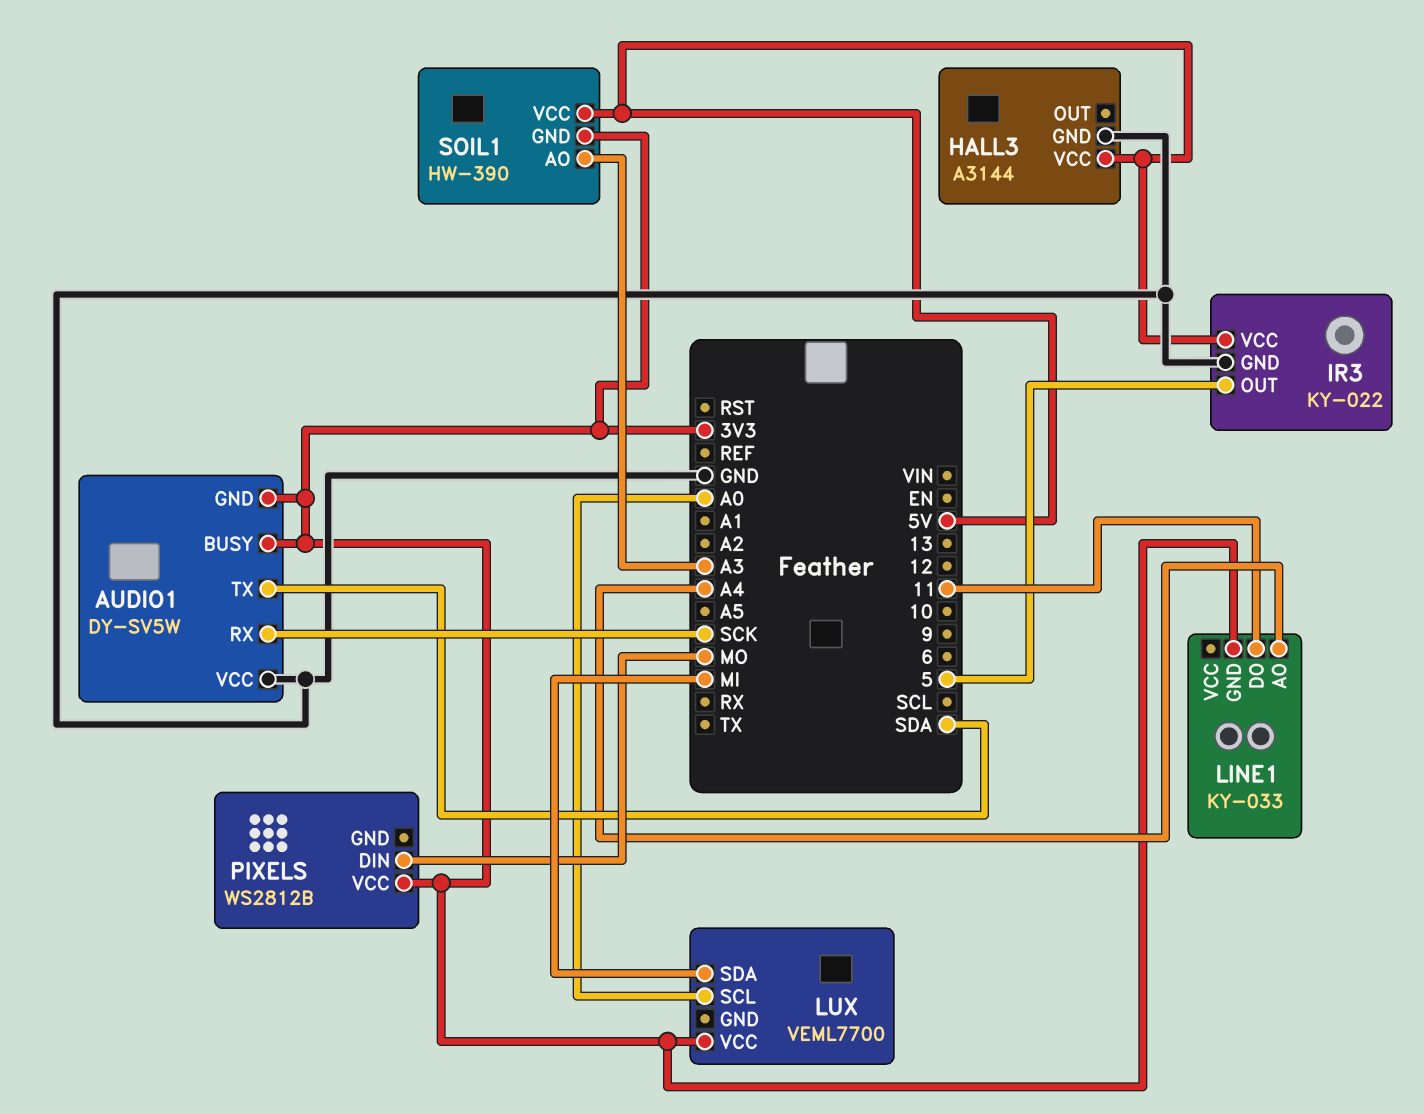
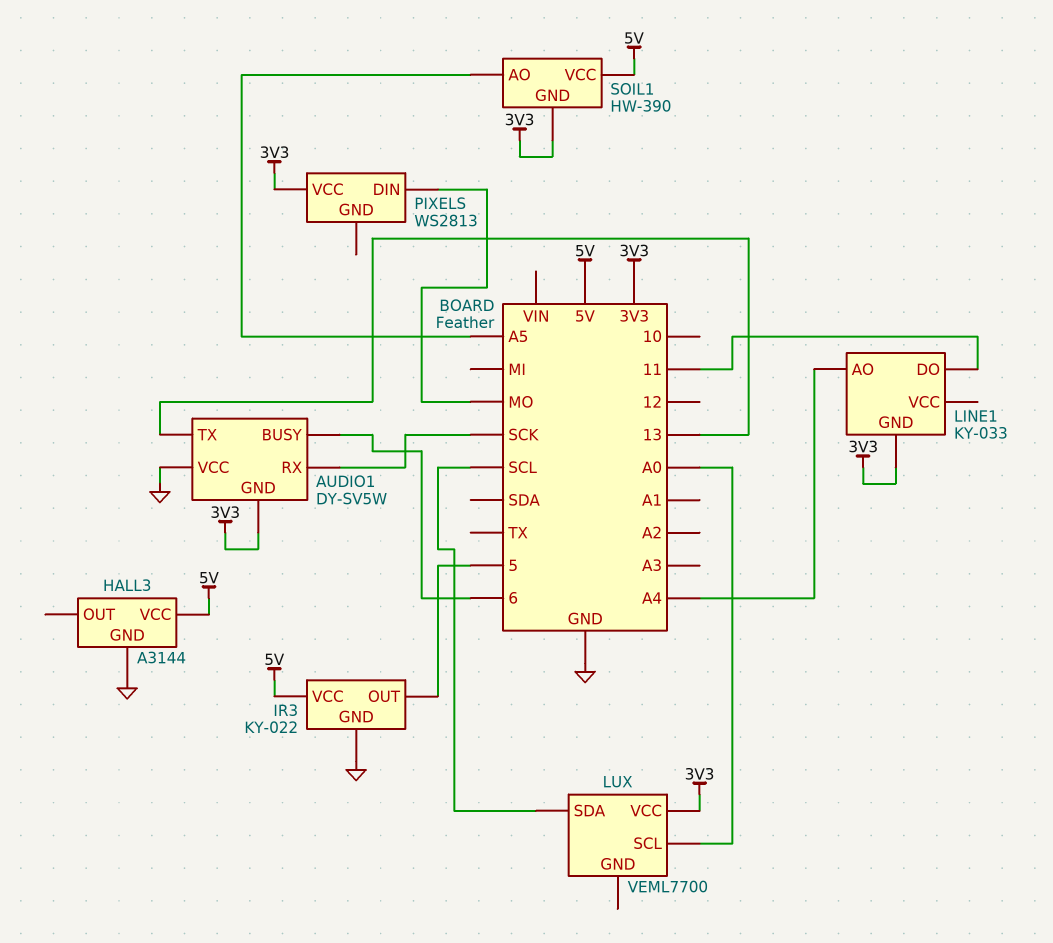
AUDIO1 pin BUSY: 3V3 -> 6
AUDIO1 pin TX: SDA -> 13
LUX pin SDA: MI -> SCL
PIXELS: WS2812B -> WS2813
SOIL1 pin AO: A3 -> A5

